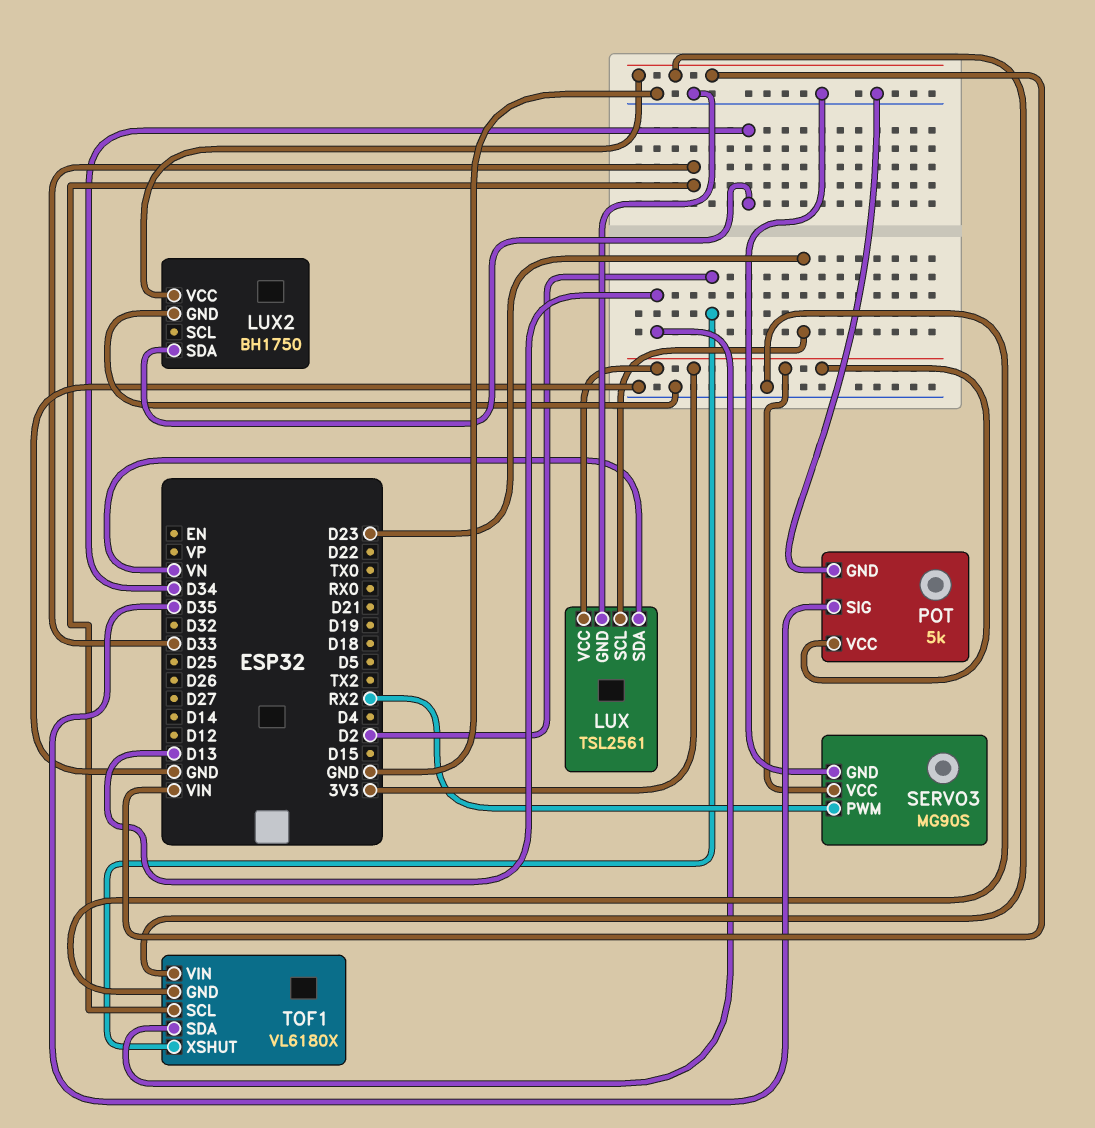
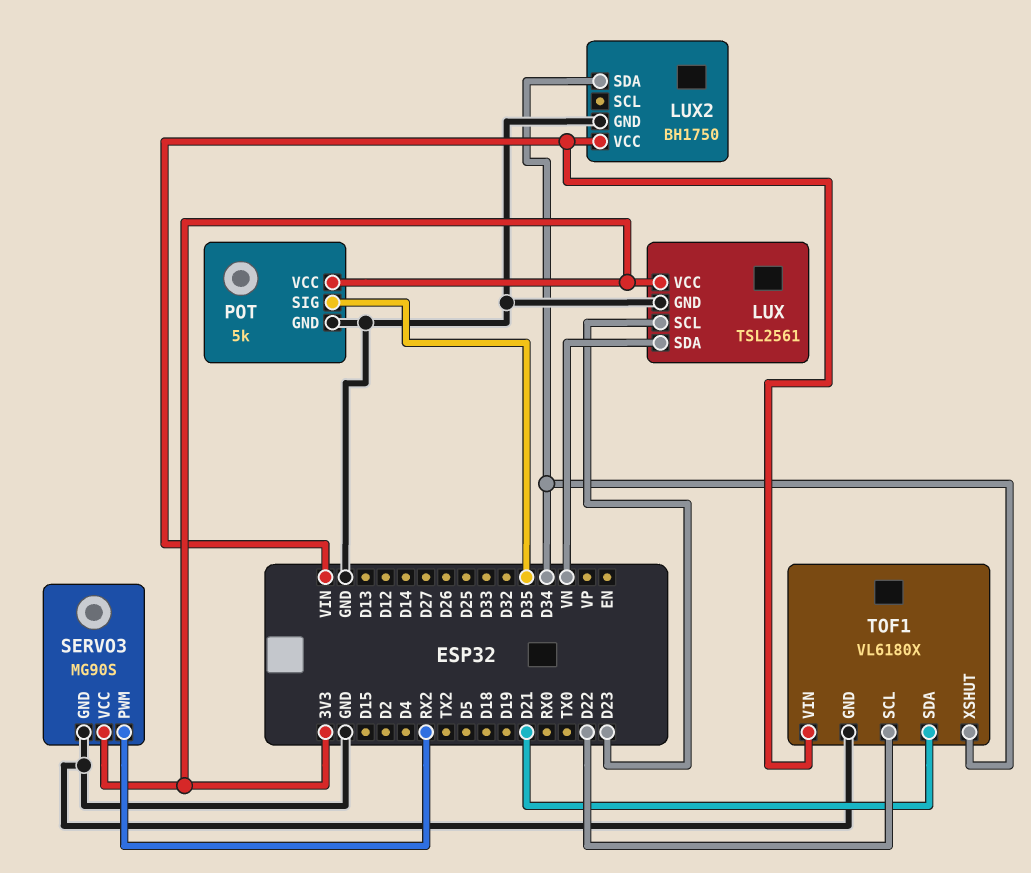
TOF1 pin SCL: D33 -> D22
TOF1 pin SDA: D13 -> D21
TOF1 pin XSHUT: D2 -> D34

